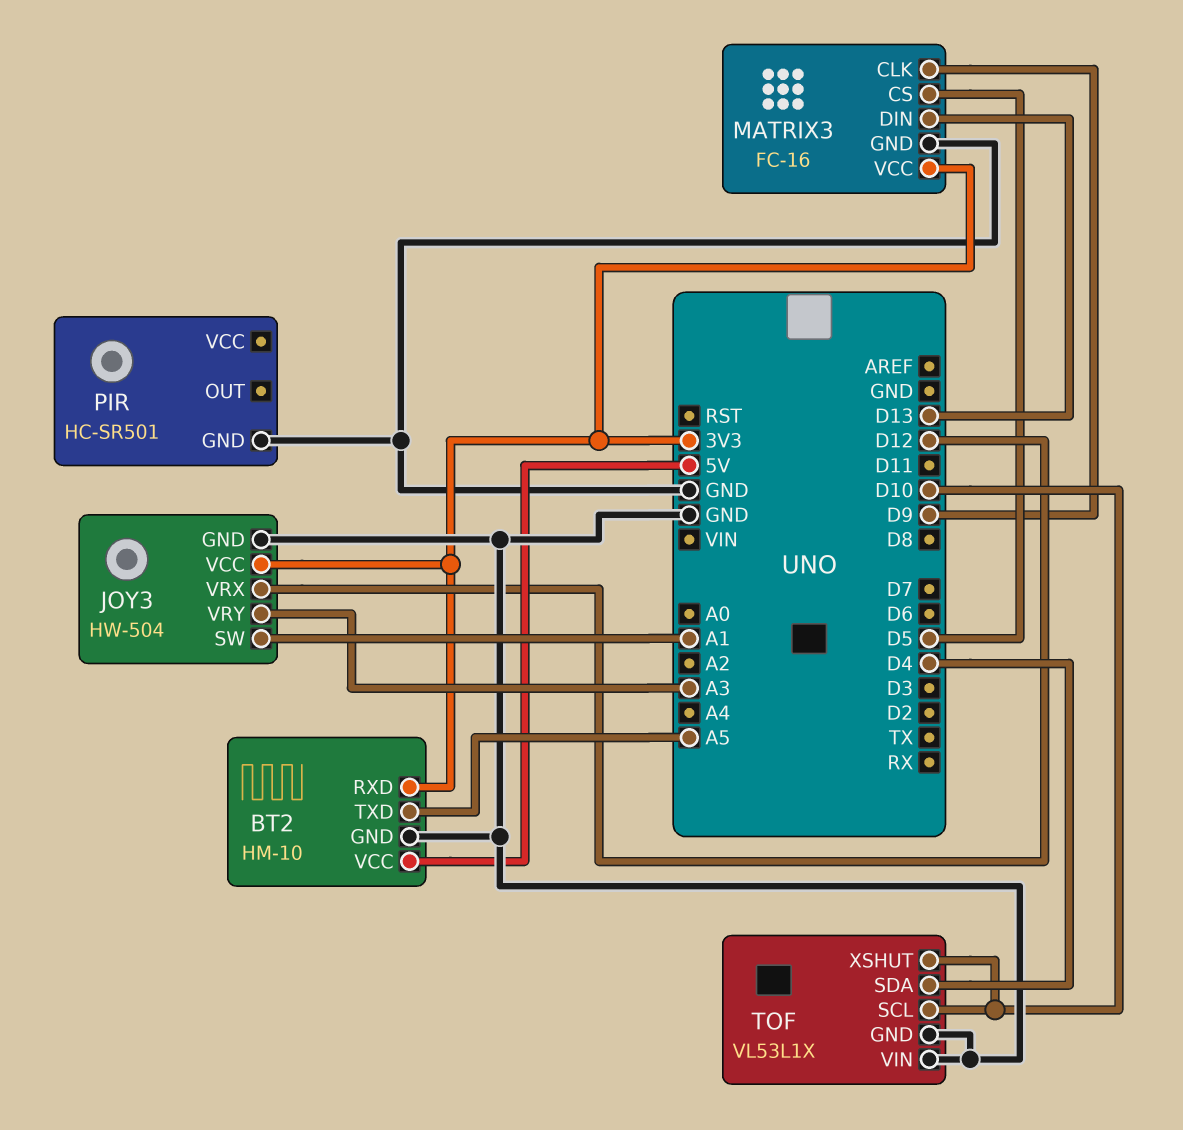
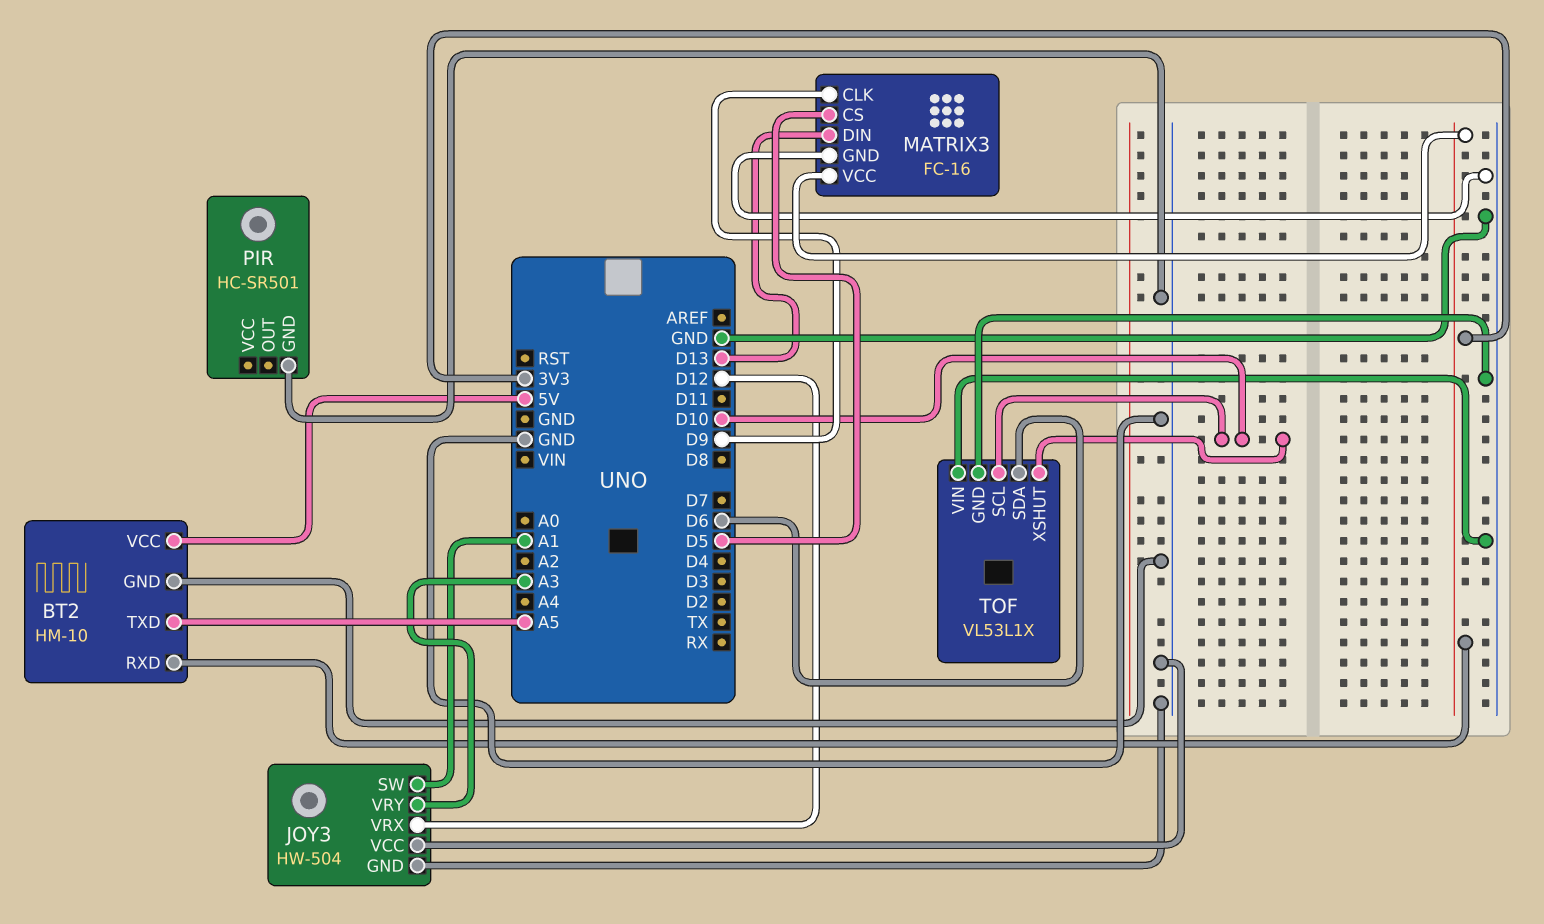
JOY3 pin VCC: 3V3 -> GND
TOF pin SDA: D4 -> D6

